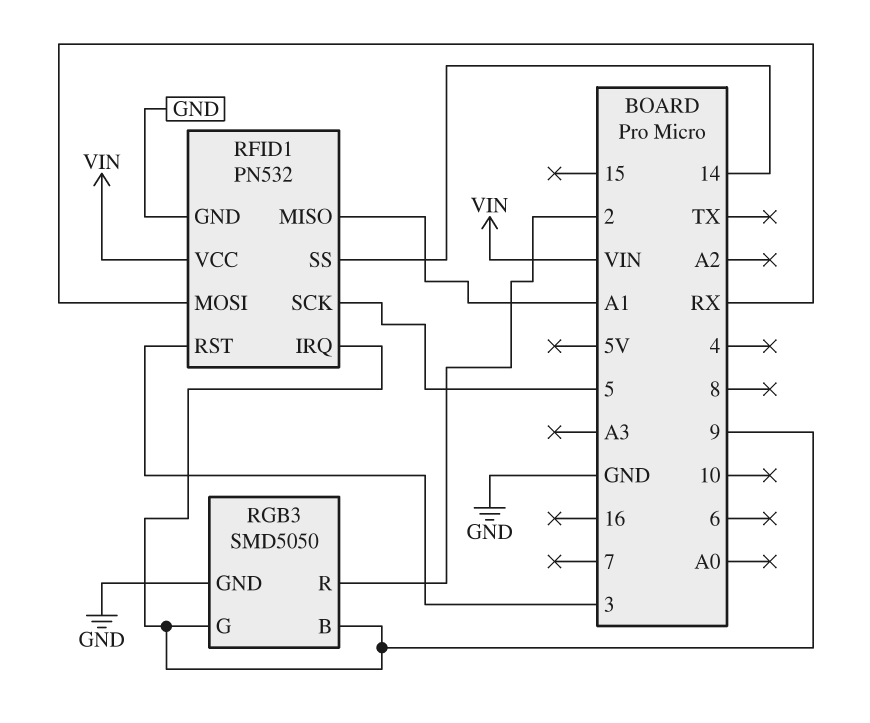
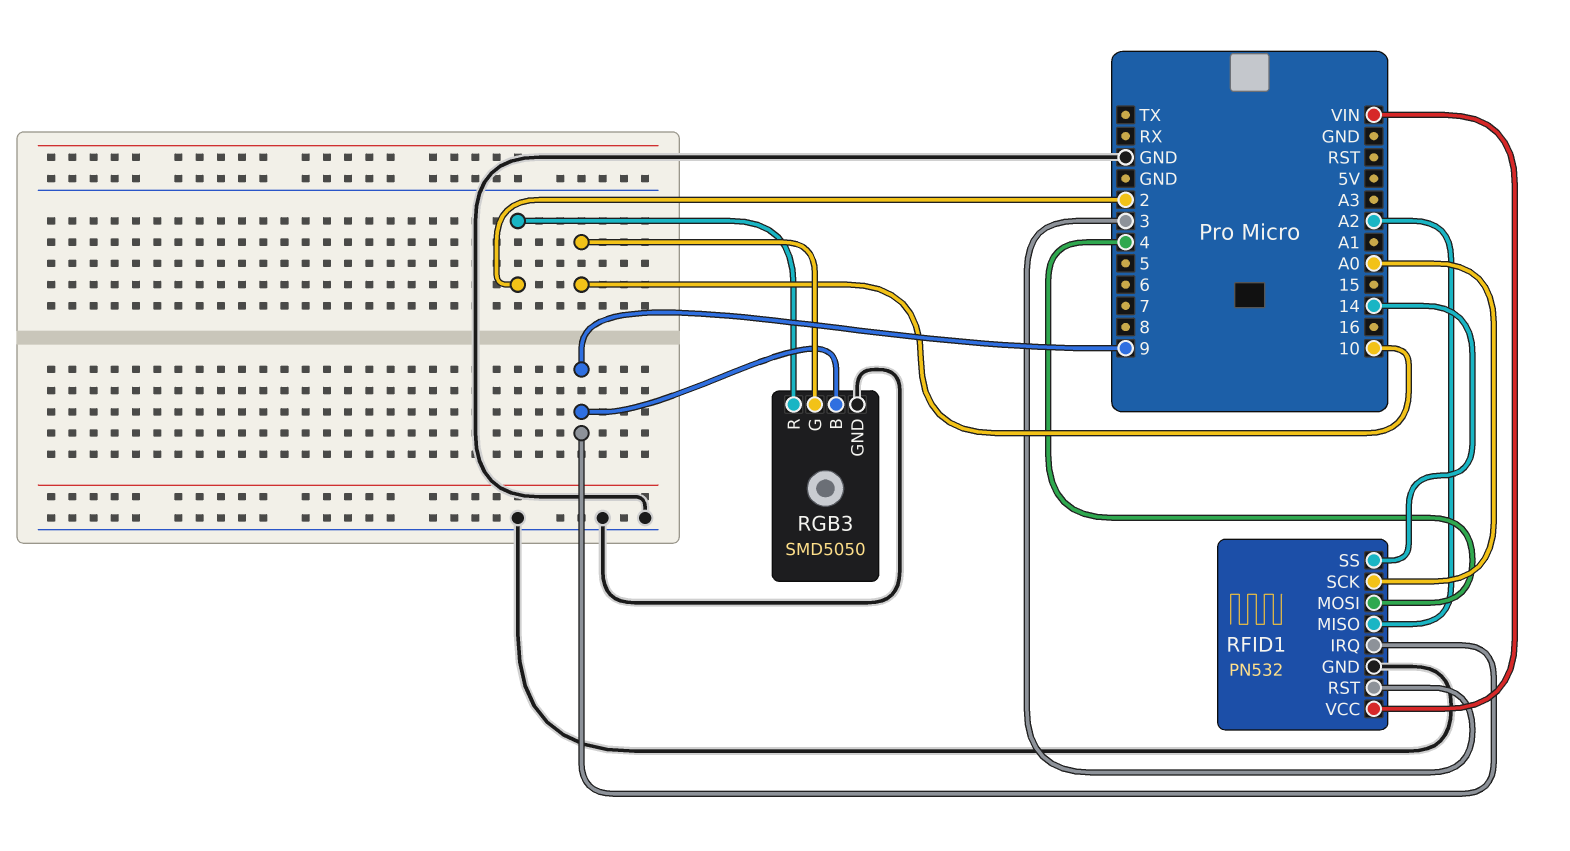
RFID1 pin MISO: A1 -> A2
RFID1 pin MOSI: RX -> 4
RFID1 pin SCK: 5 -> A0
RGB3 pin G: 9 -> 10

